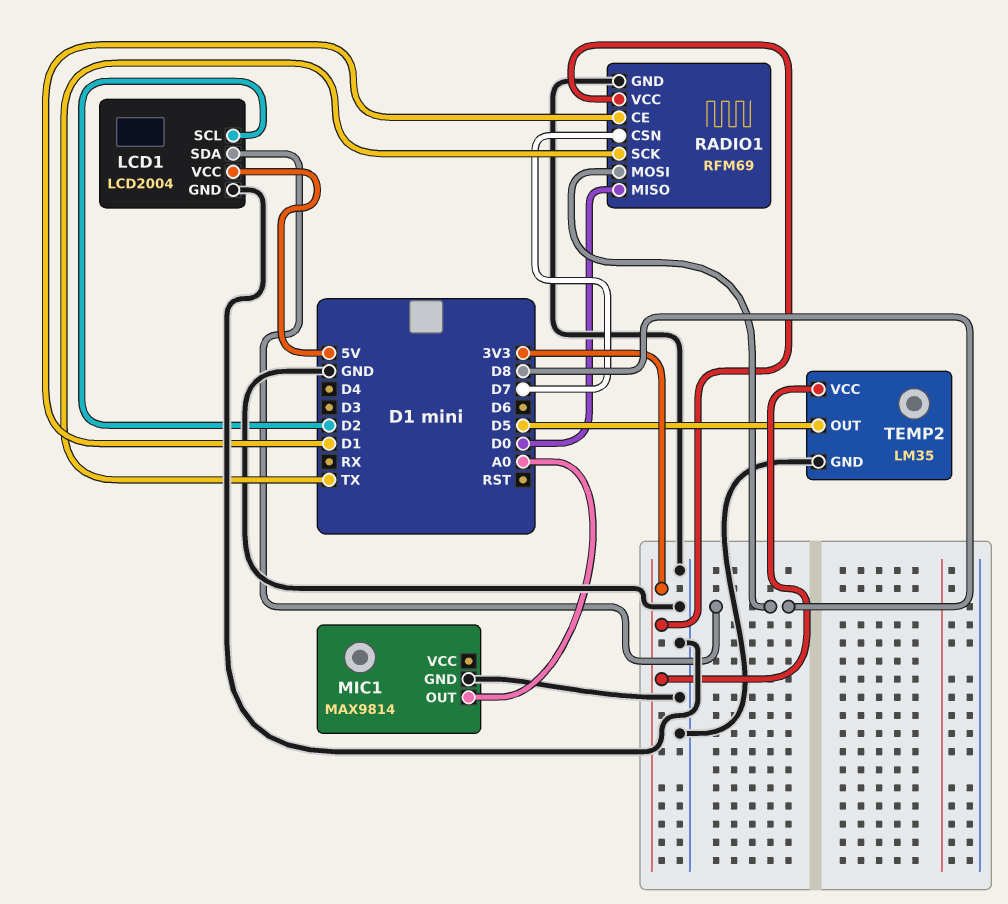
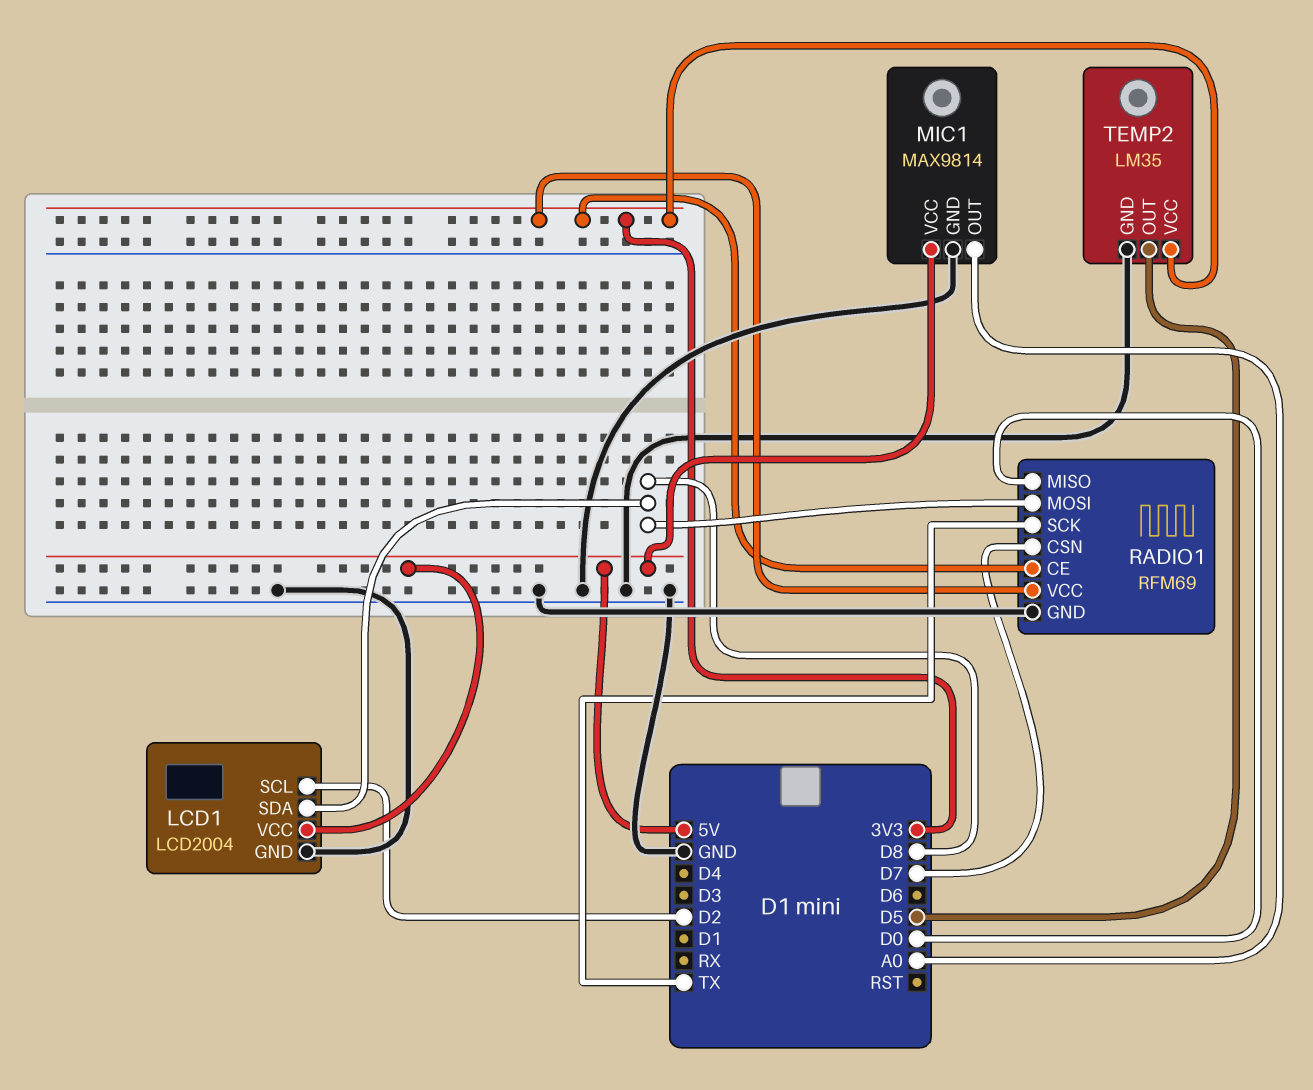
MIC1 pin VCC: none -> 5V
RADIO1 pin CE: D1 -> 3V3

